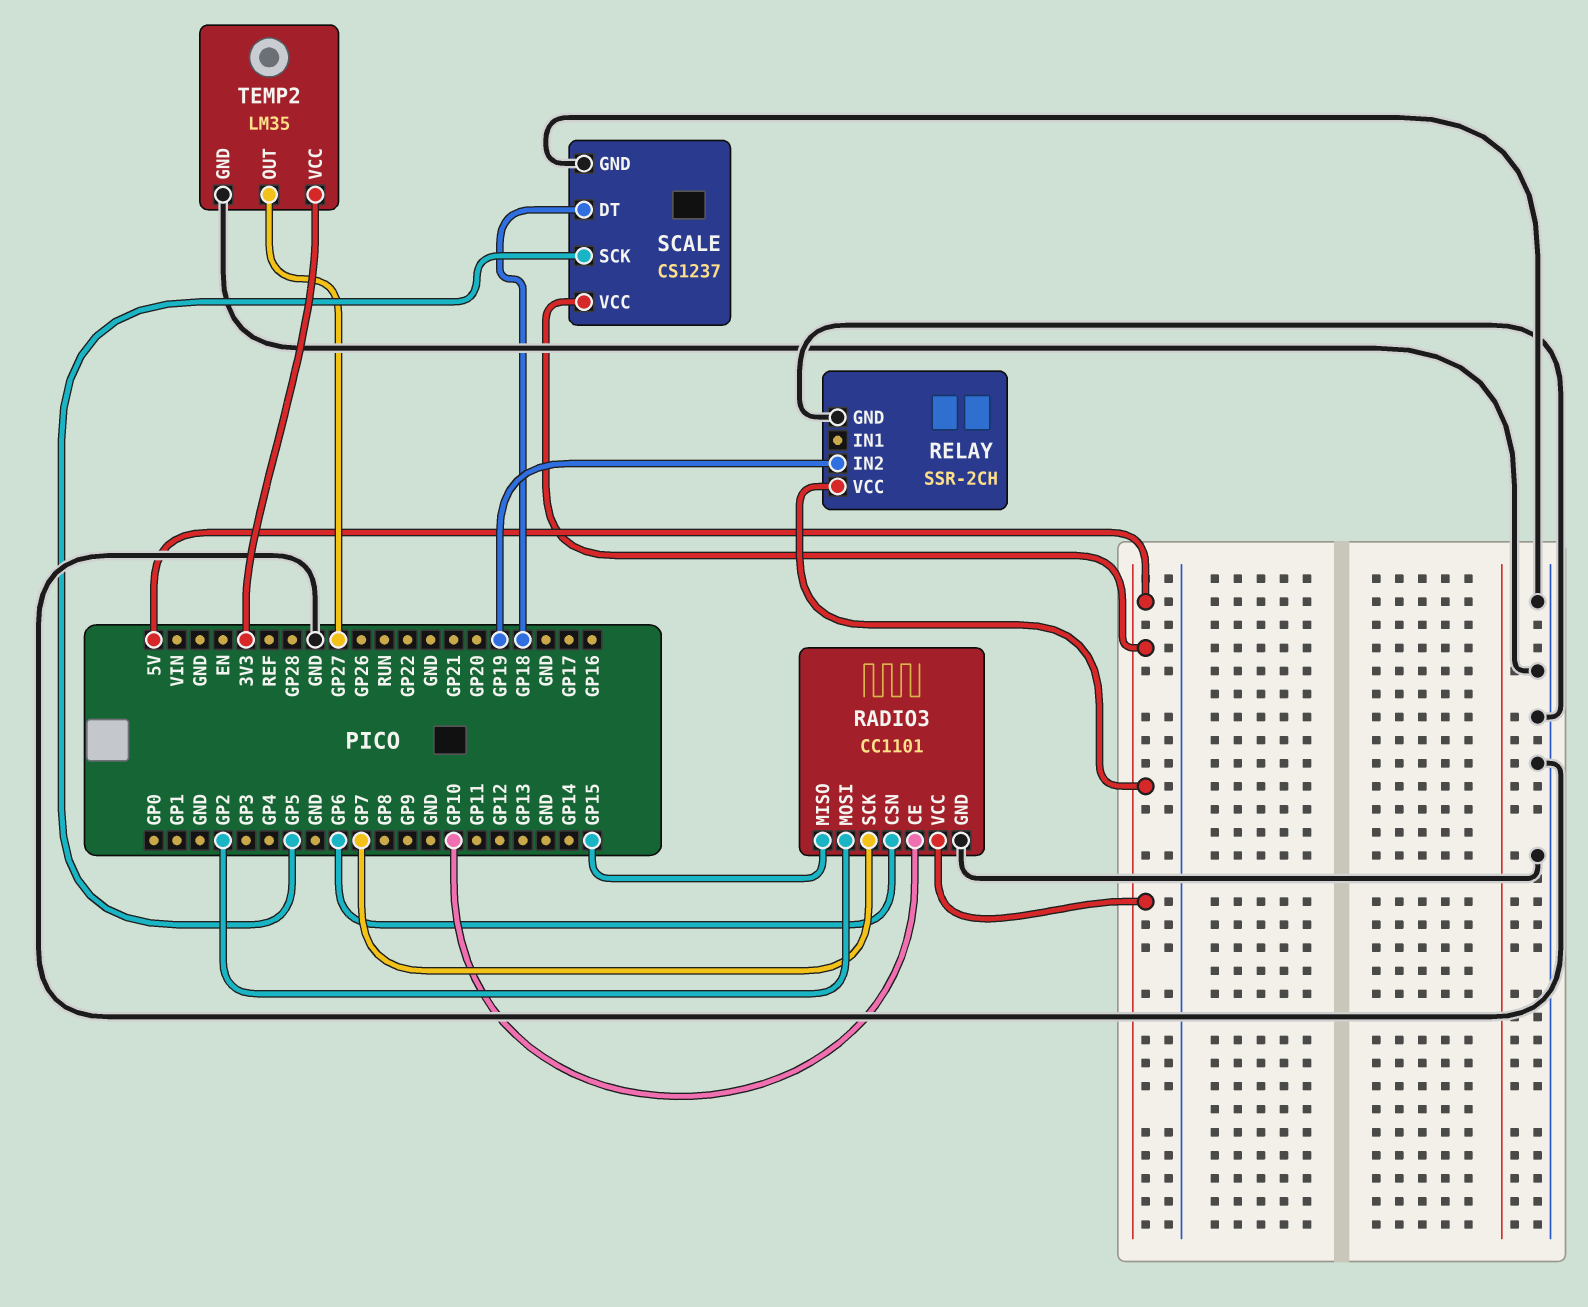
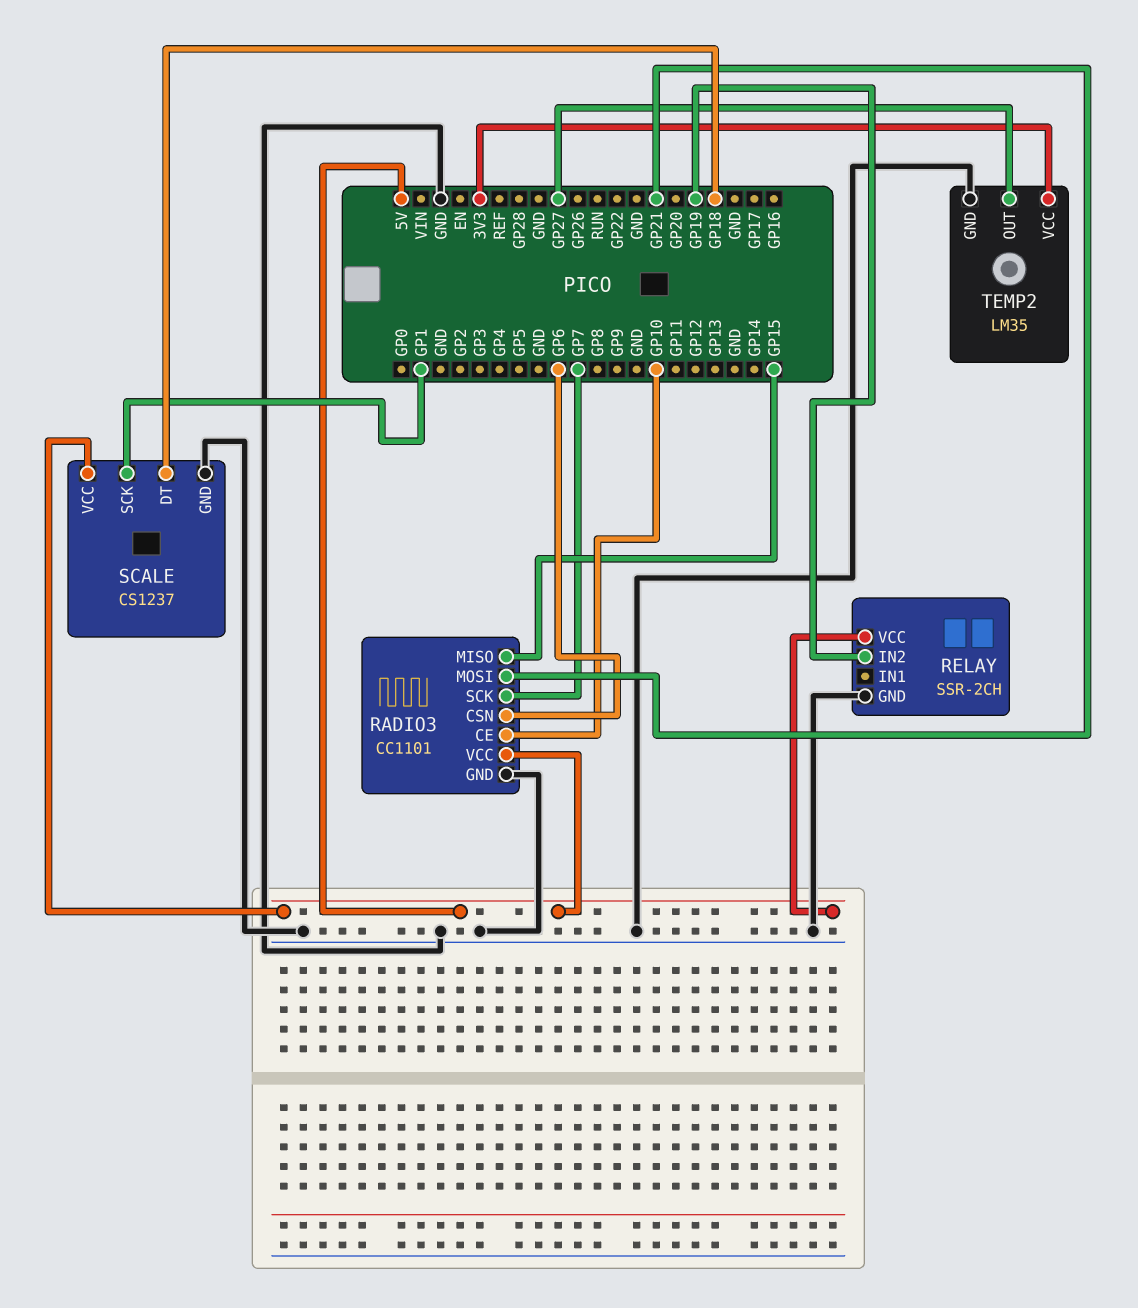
RADIO3 pin MOSI: GP2 -> GP21
SCALE pin SCK: GP5 -> GP1

